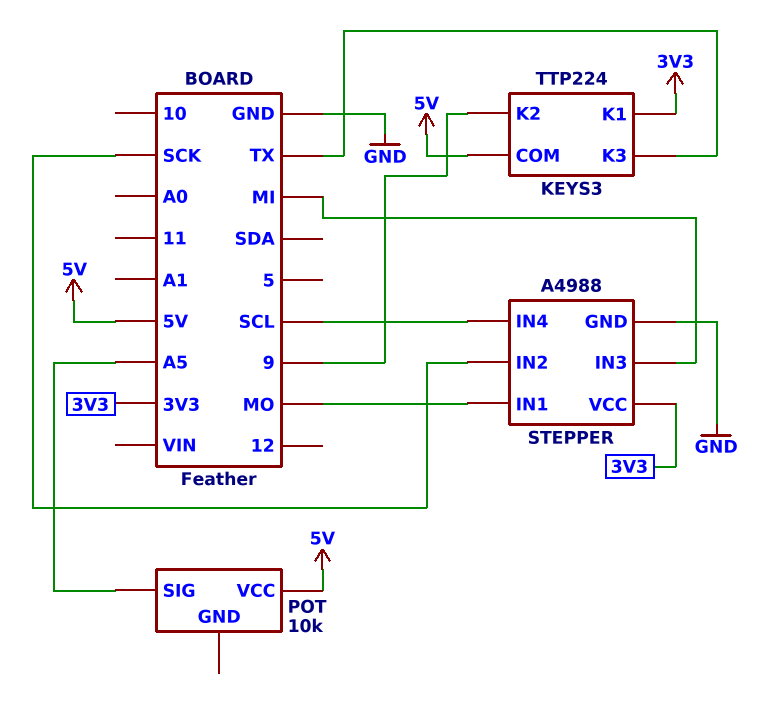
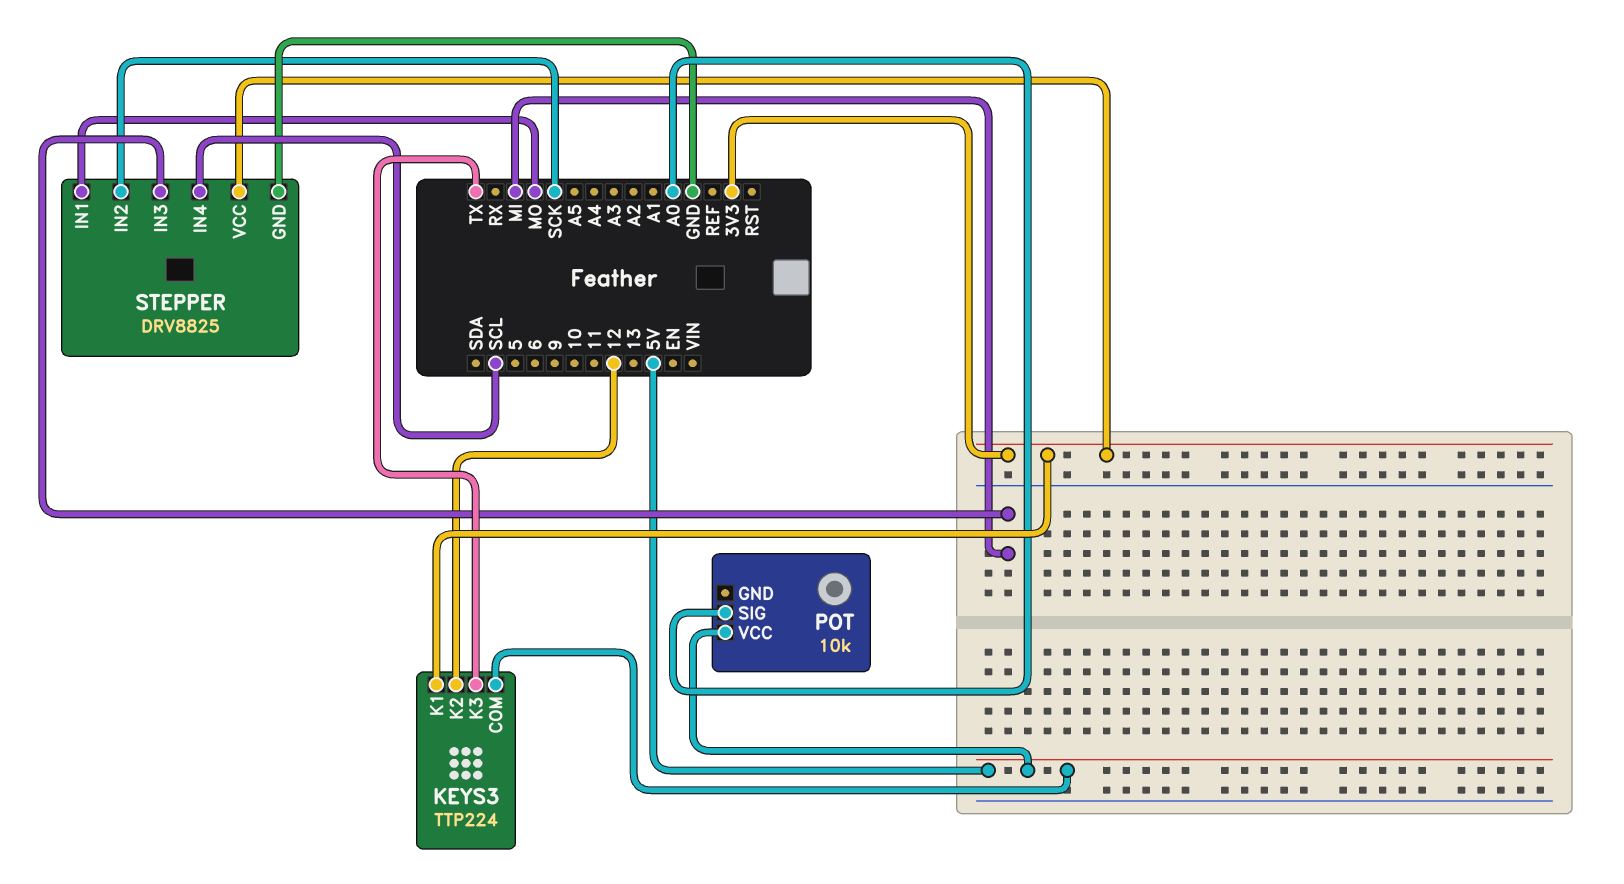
KEYS3 pin K2: 9 -> 12
POT pin SIG: A5 -> A0
STEPPER: A4988 -> DRV8825

